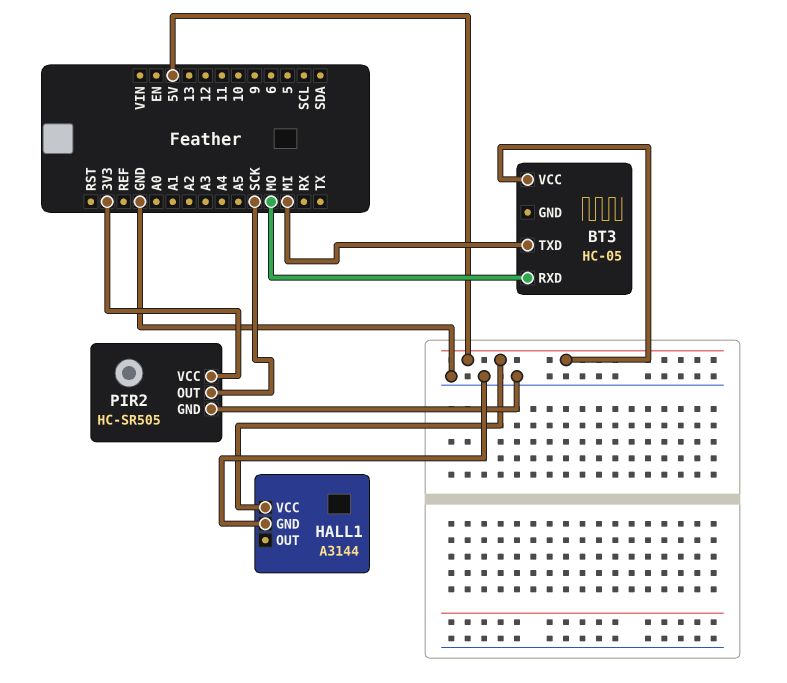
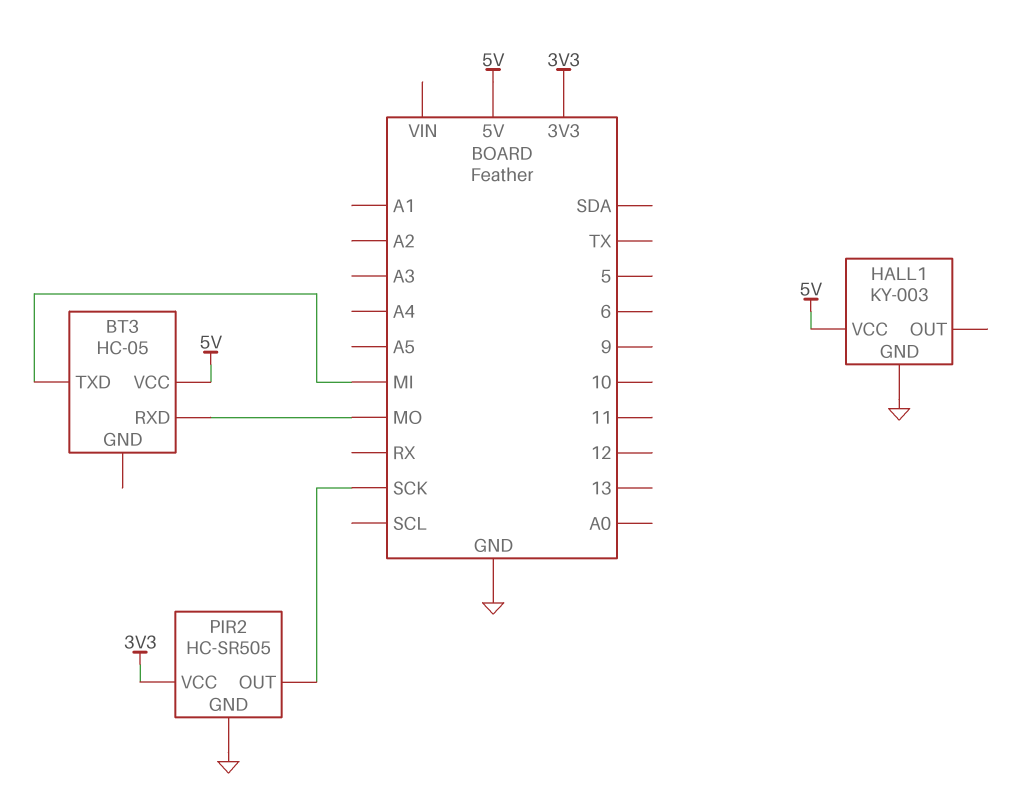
HALL1: A3144 -> KY-003

